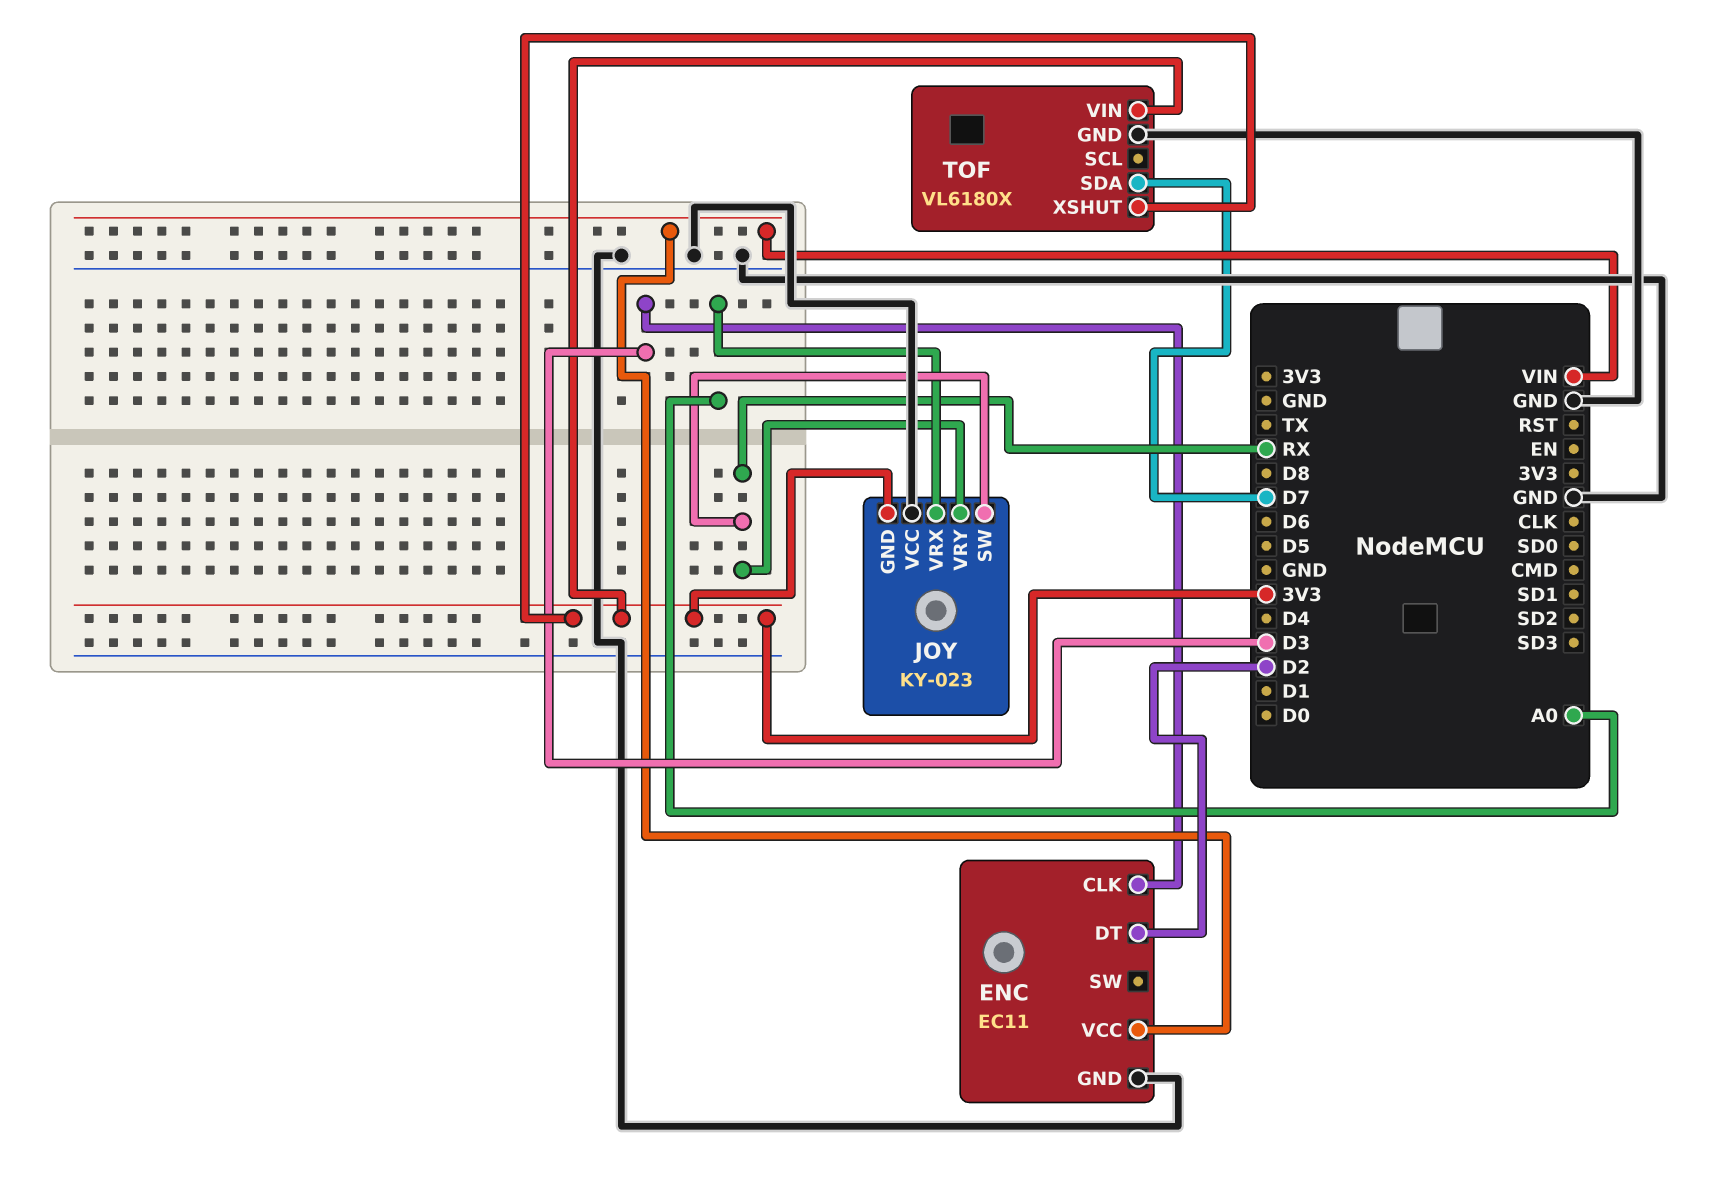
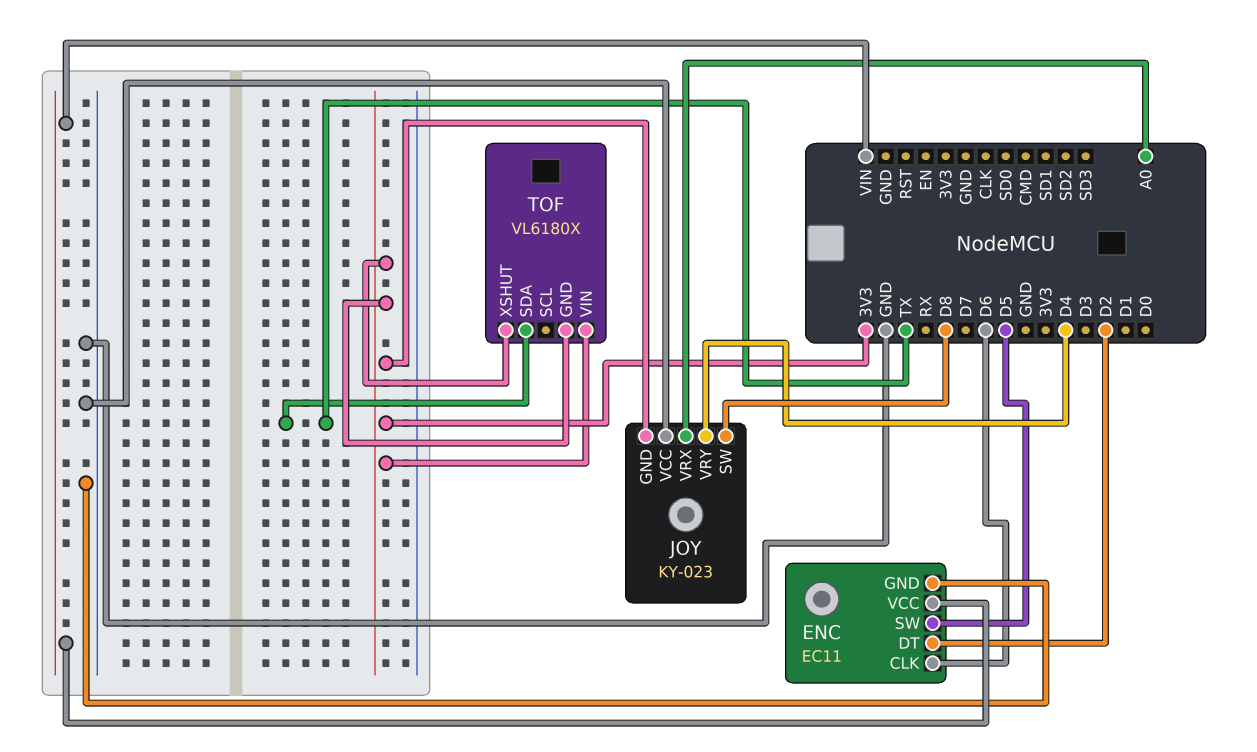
ENC pin CLK: D3 -> D6
ENC pin SW: none -> D5
JOY pin SW: RX -> D8
JOY pin VRY: RX -> D4
TOF pin GND: GND -> 3V3
TOF pin SDA: D7 -> TX

